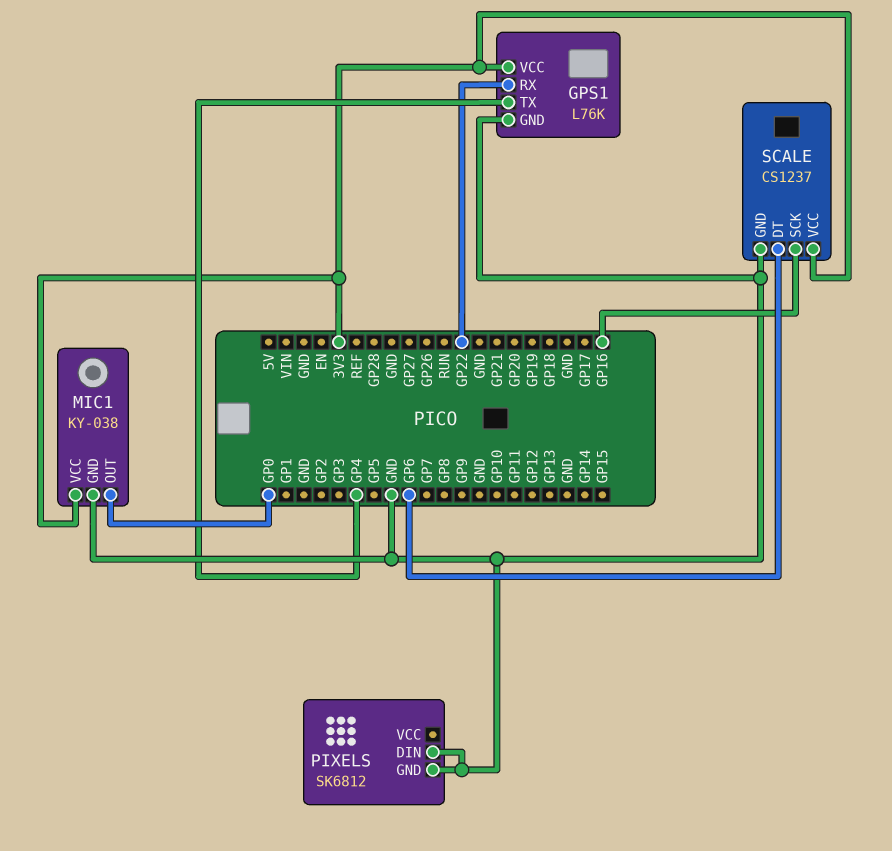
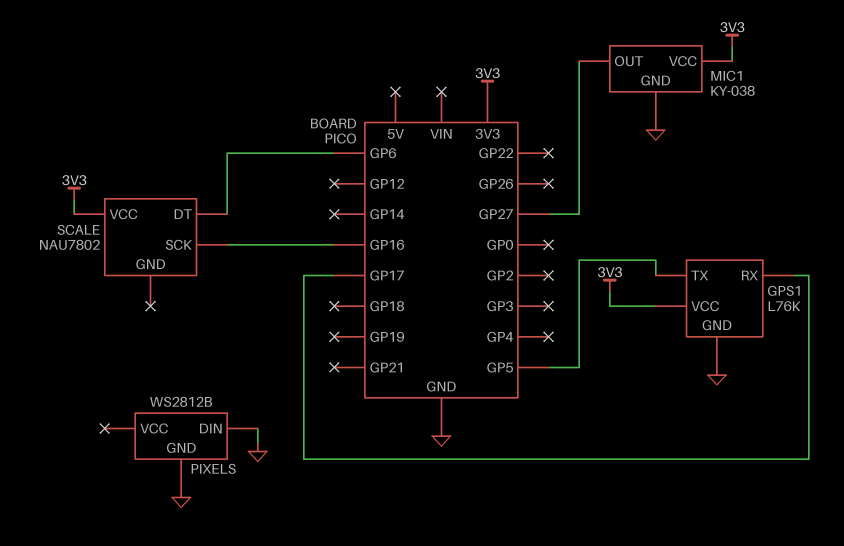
GPS1 pin RX: GP22 -> GP17
GPS1 pin TX: GP4 -> GP5
MIC1 pin OUT: GP0 -> GP27
PIXELS: SK6812 -> WS2812B
SCALE: CS1237 -> NAU7802
SCALE pin GND: GND -> none

